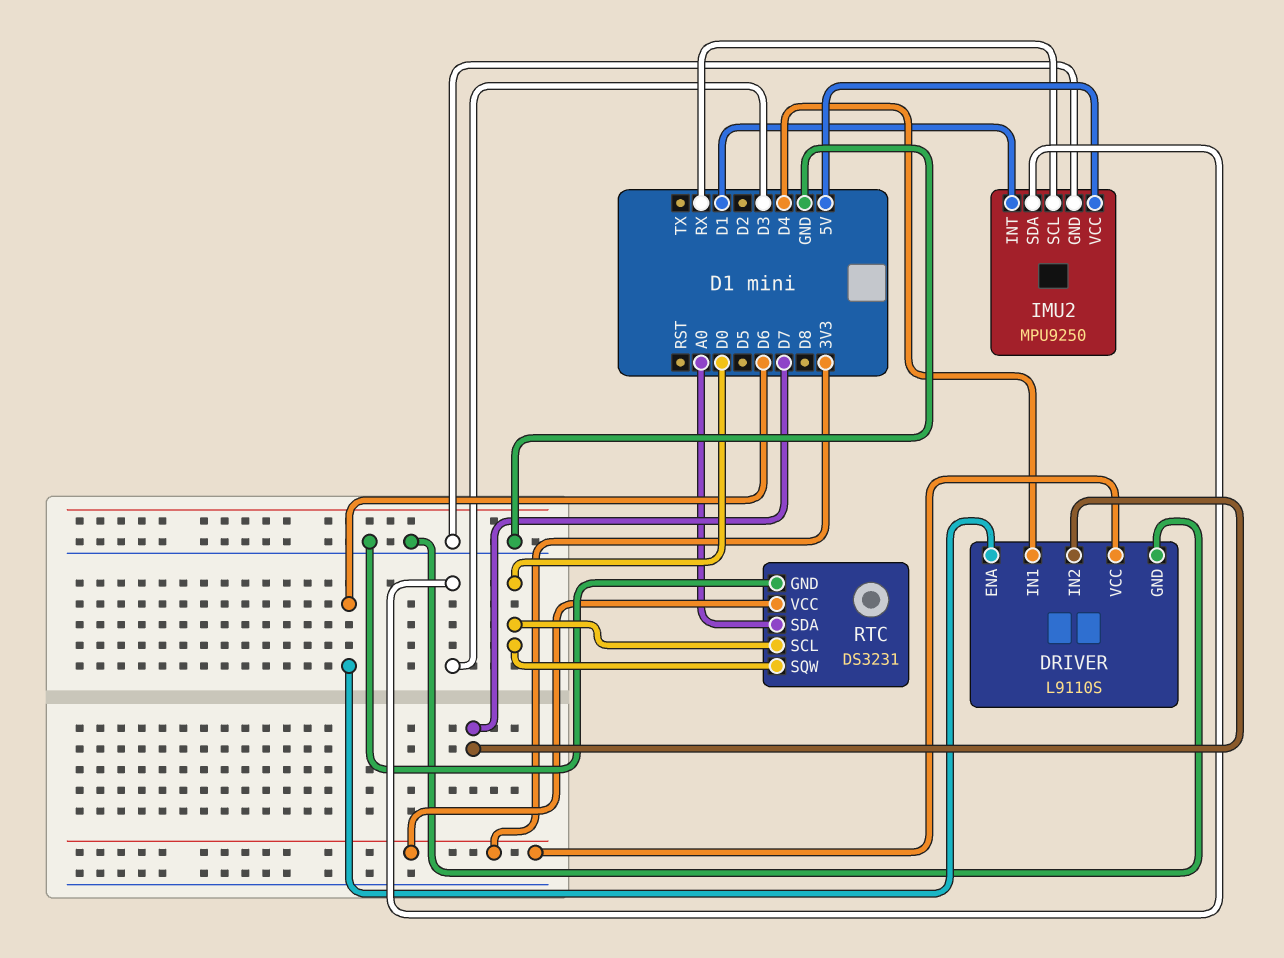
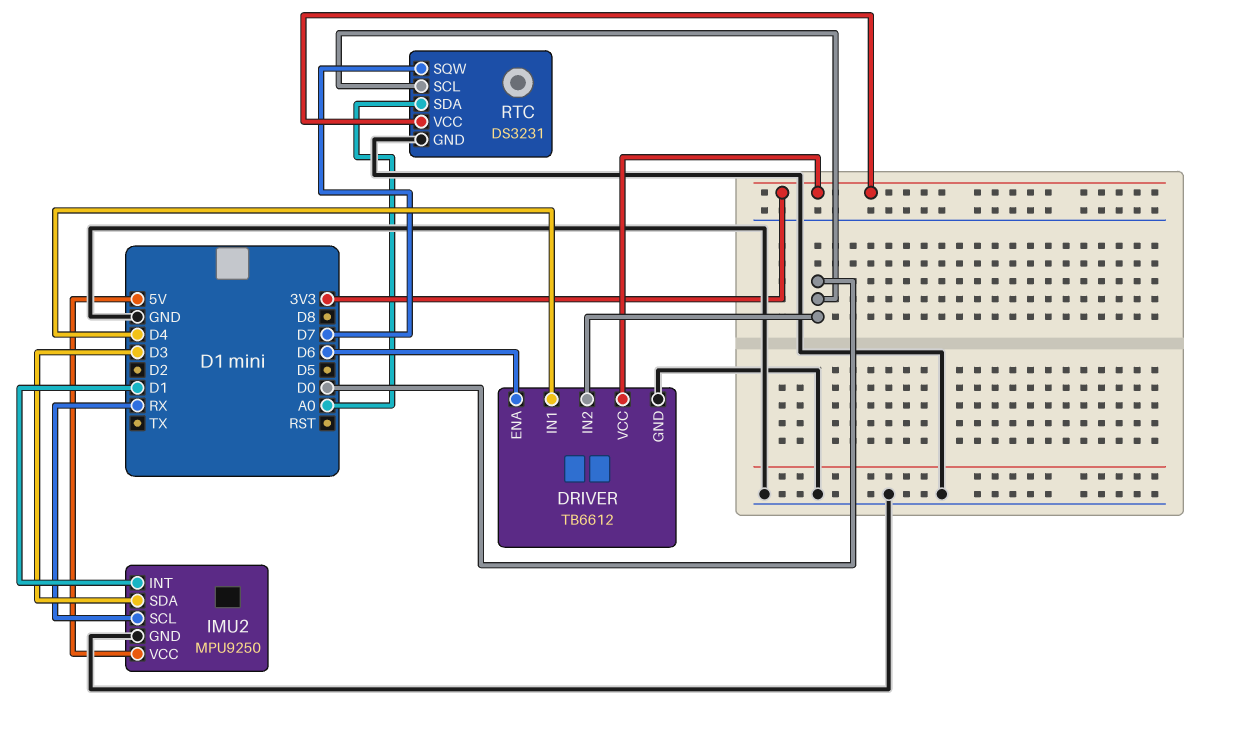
DRIVER: L9110S -> TB6612
DRIVER pin IN2: D7 -> D0
RTC pin SQW: D0 -> D7

